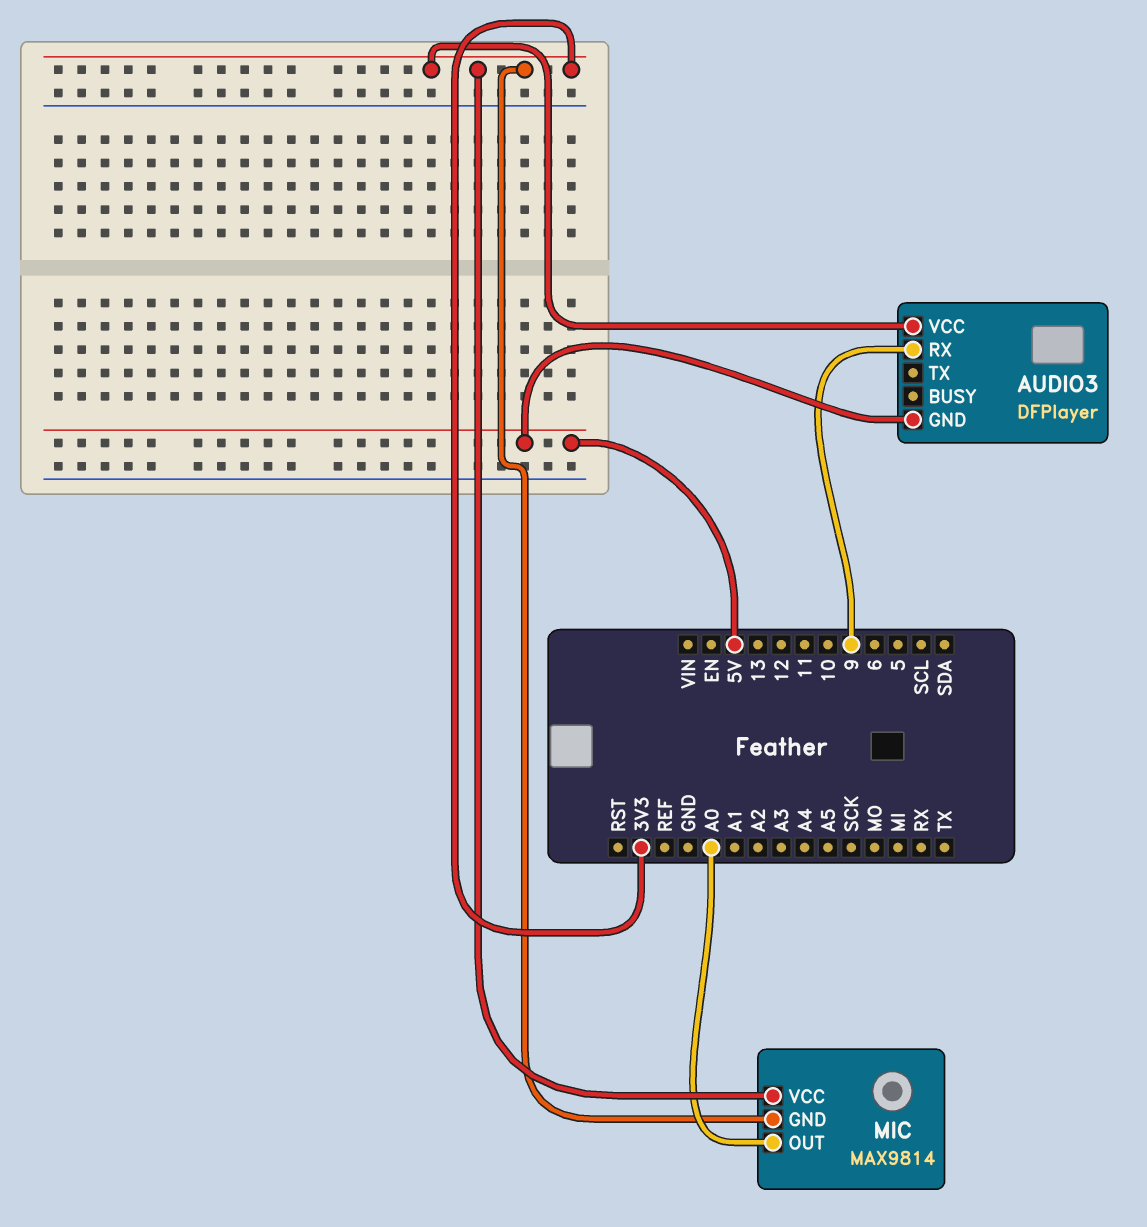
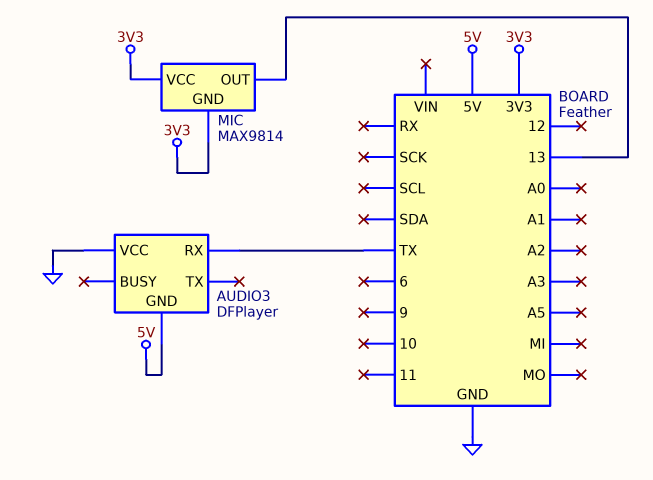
AUDIO3 pin RX: 9 -> TX
AUDIO3 pin VCC: 3V3 -> GND
MIC pin OUT: A0 -> 13

